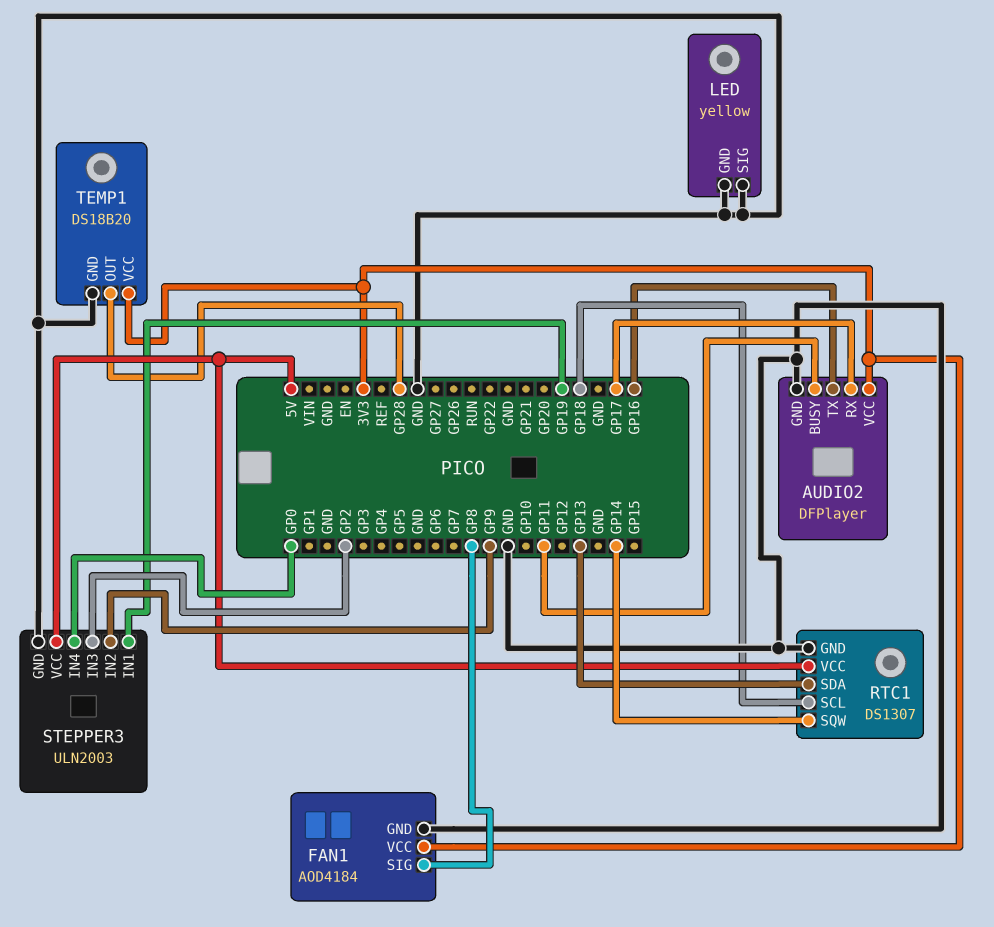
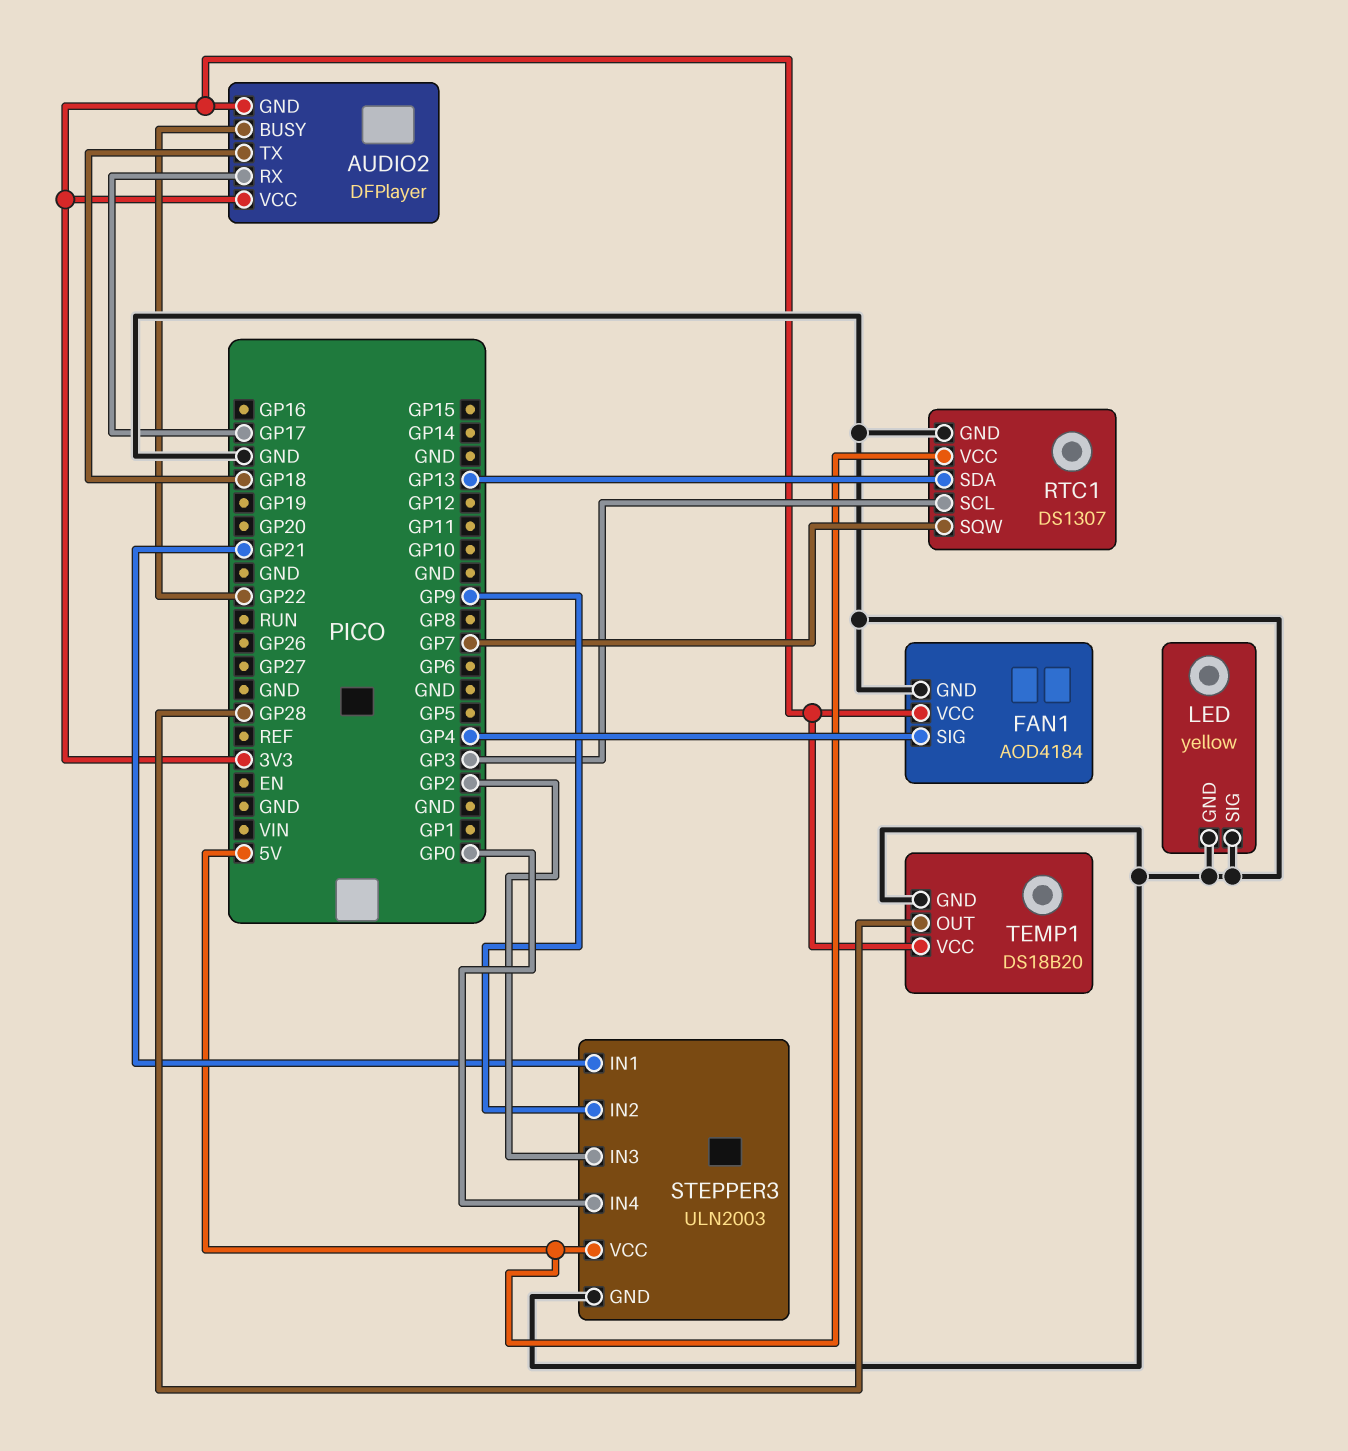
AUDIO2 pin BUSY: GP11 -> GP22
AUDIO2 pin GND: GND -> 3V3
AUDIO2 pin TX: GP16 -> GP18
FAN1 pin SIG: GP8 -> GP4
RTC1 pin SCL: GP18 -> GP3
RTC1 pin SQW: GP14 -> GP7
STEPPER3 pin IN1: GP19 -> GP21

